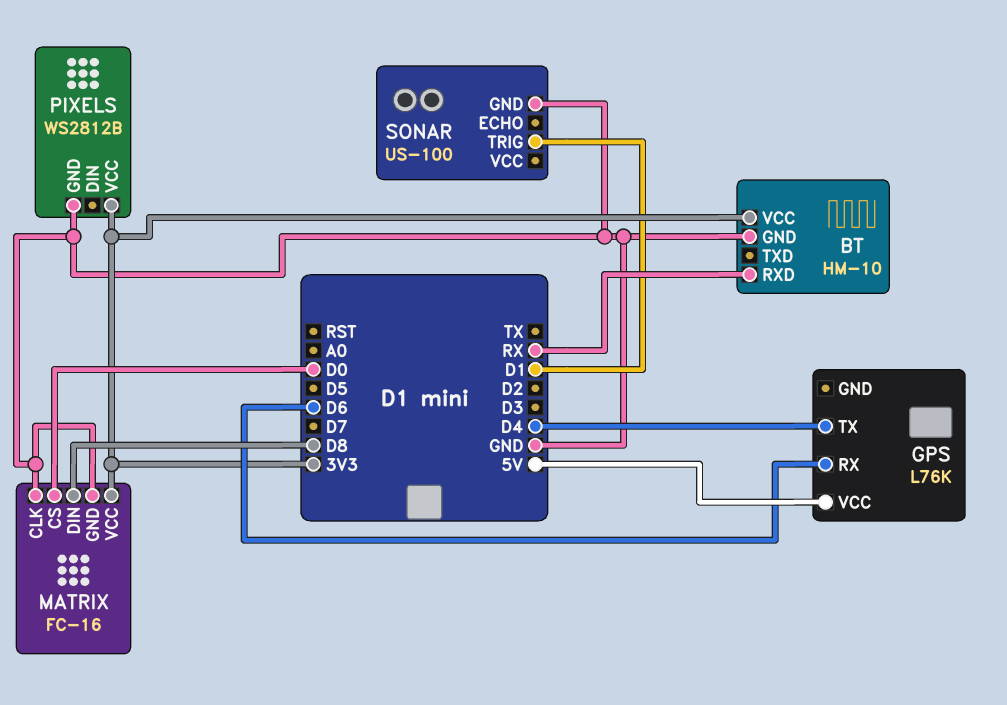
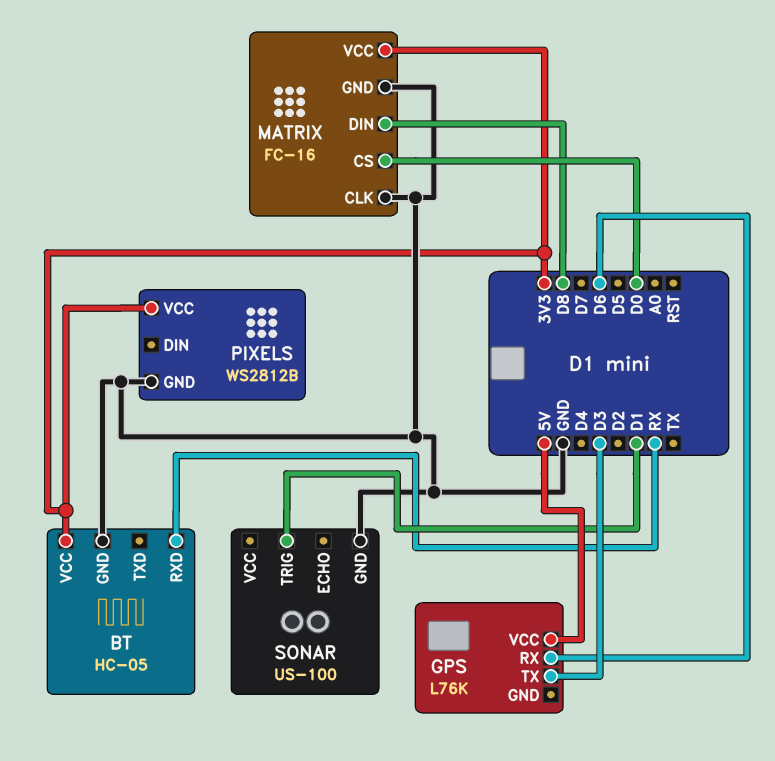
BT: HM-10 -> HC-05
GPS pin TX: D4 -> D3

